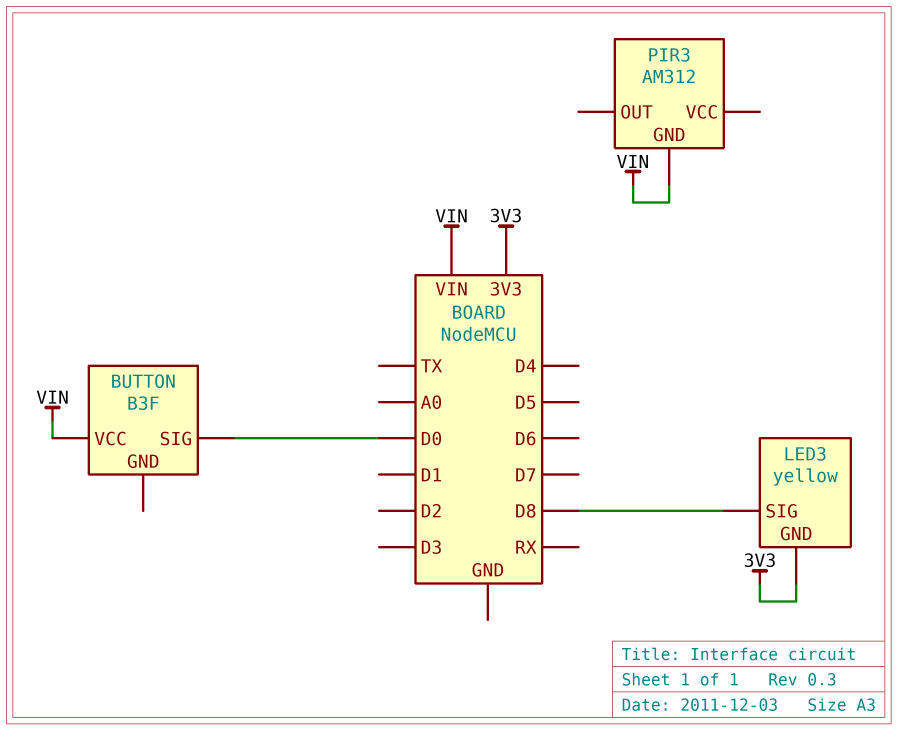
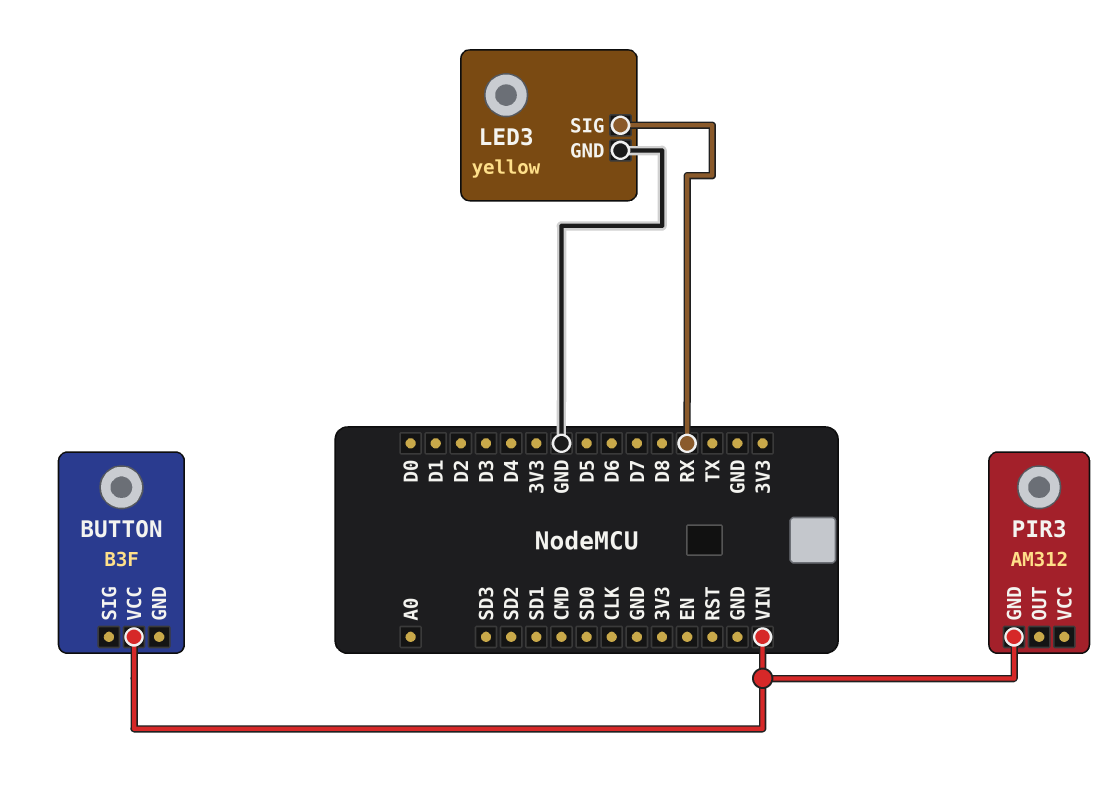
BUTTON pin SIG: D0 -> none
LED3 pin GND: 3V3 -> GND
LED3 pin SIG: D8 -> RX

